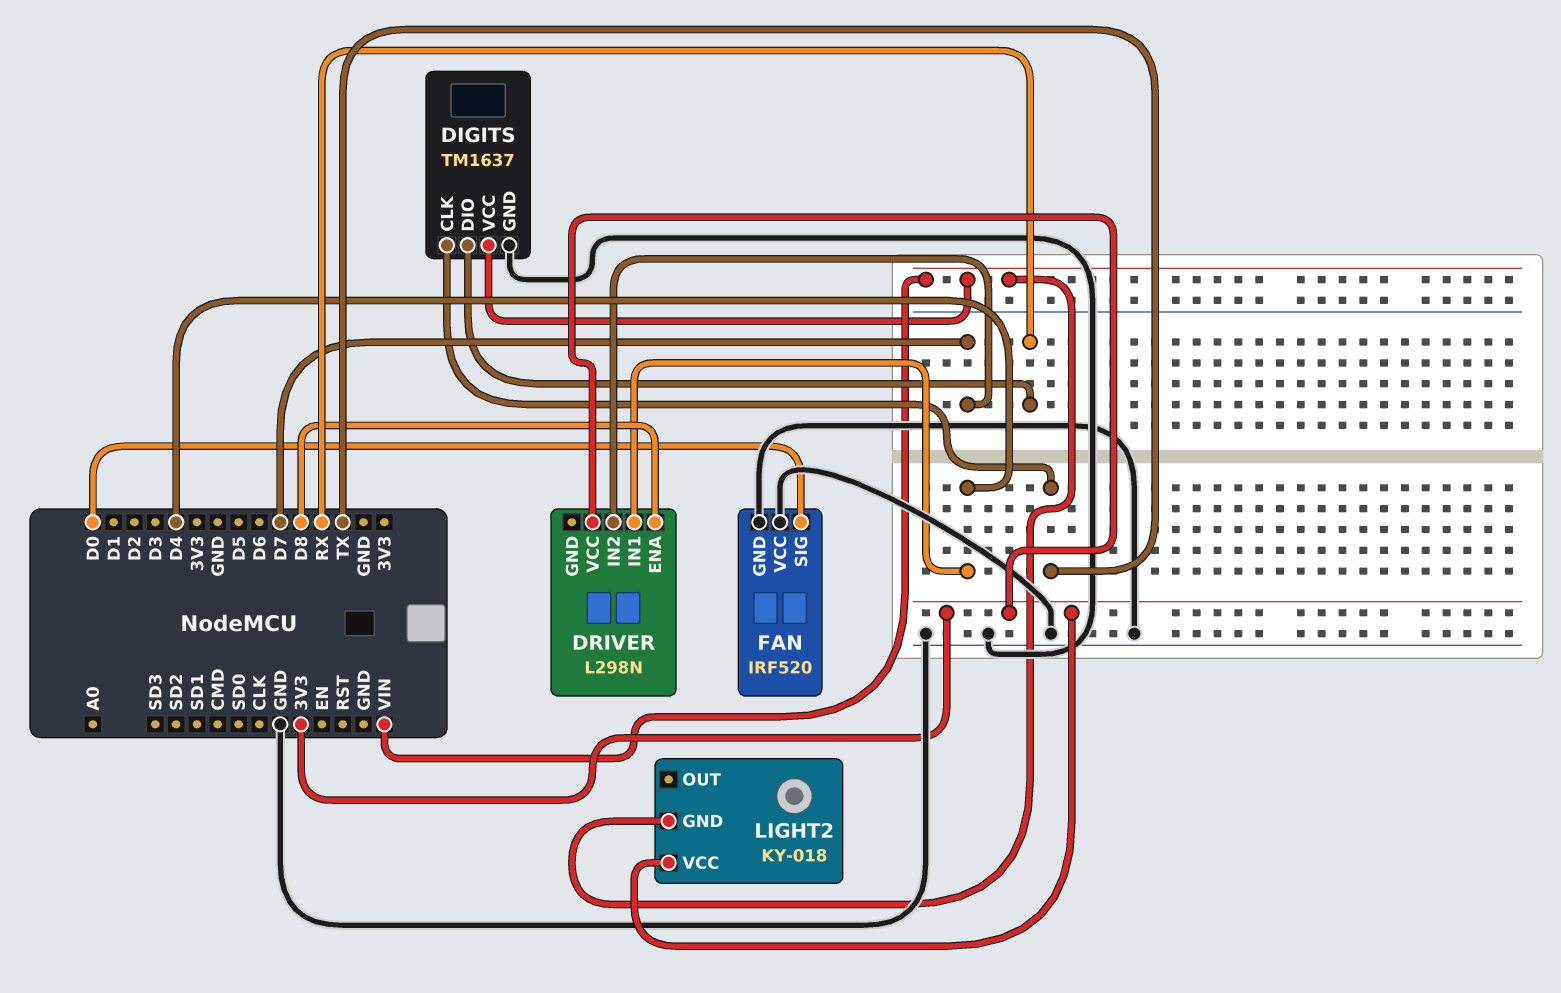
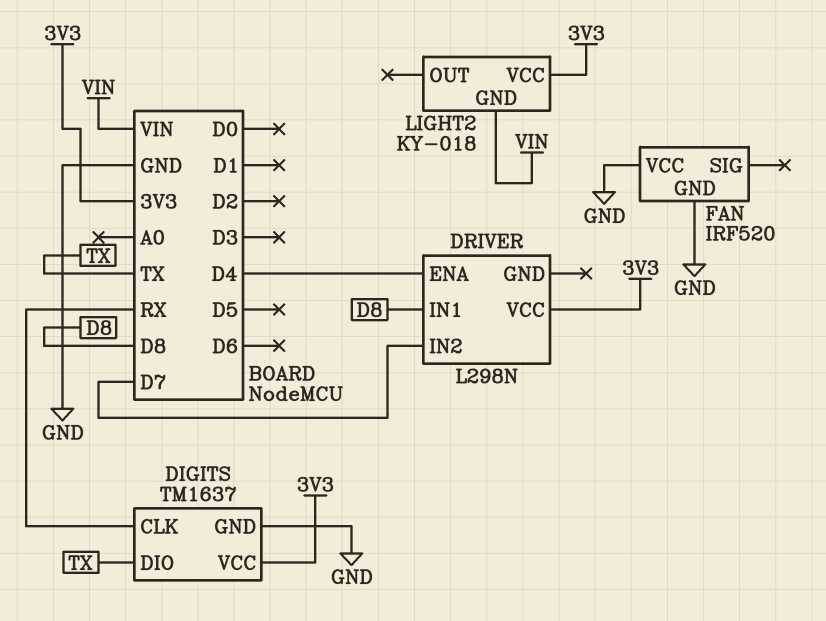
DIGITS pin CLK: TX -> RX
DIGITS pin DIO: RX -> TX
DIGITS pin VCC: VIN -> 3V3
DRIVER pin ENA: D8 -> D4
DRIVER pin IN1: D4 -> D8
FAN pin SIG: D0 -> none

